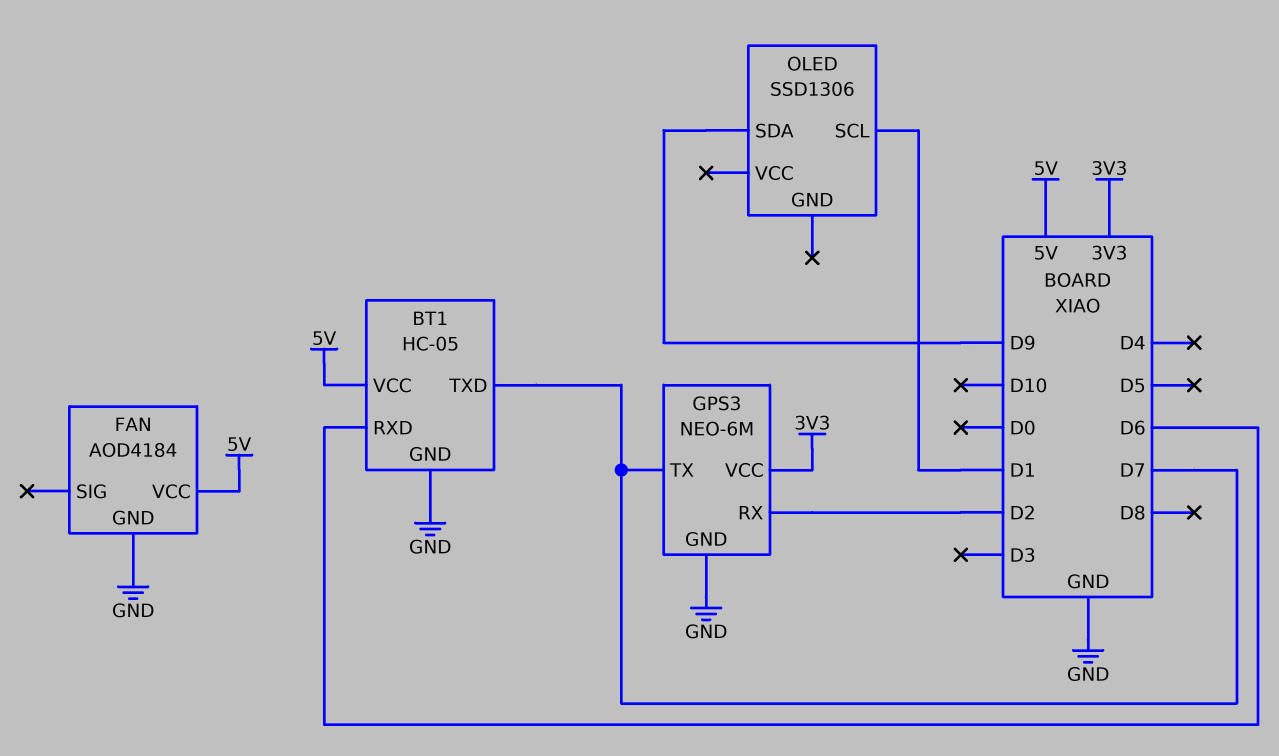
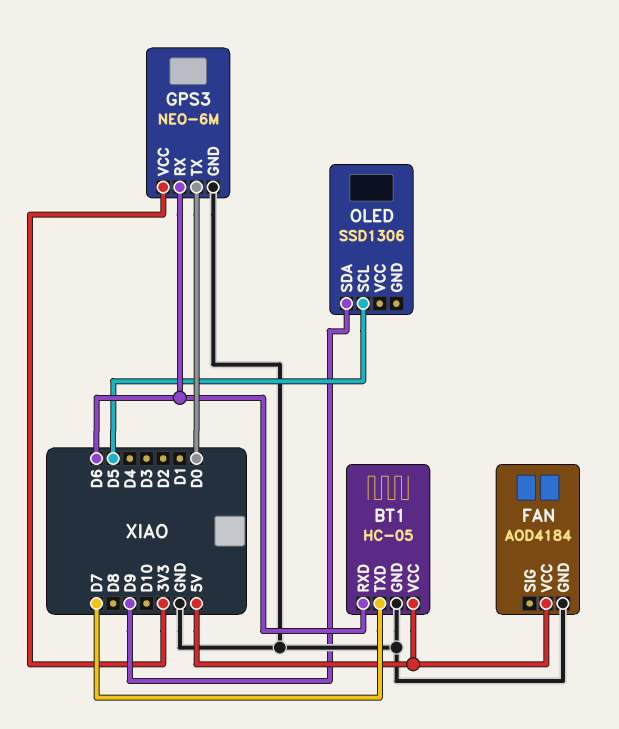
GPS3 pin RX: D2 -> D6
GPS3 pin TX: D7 -> D0
OLED pin SCL: D1 -> D5

